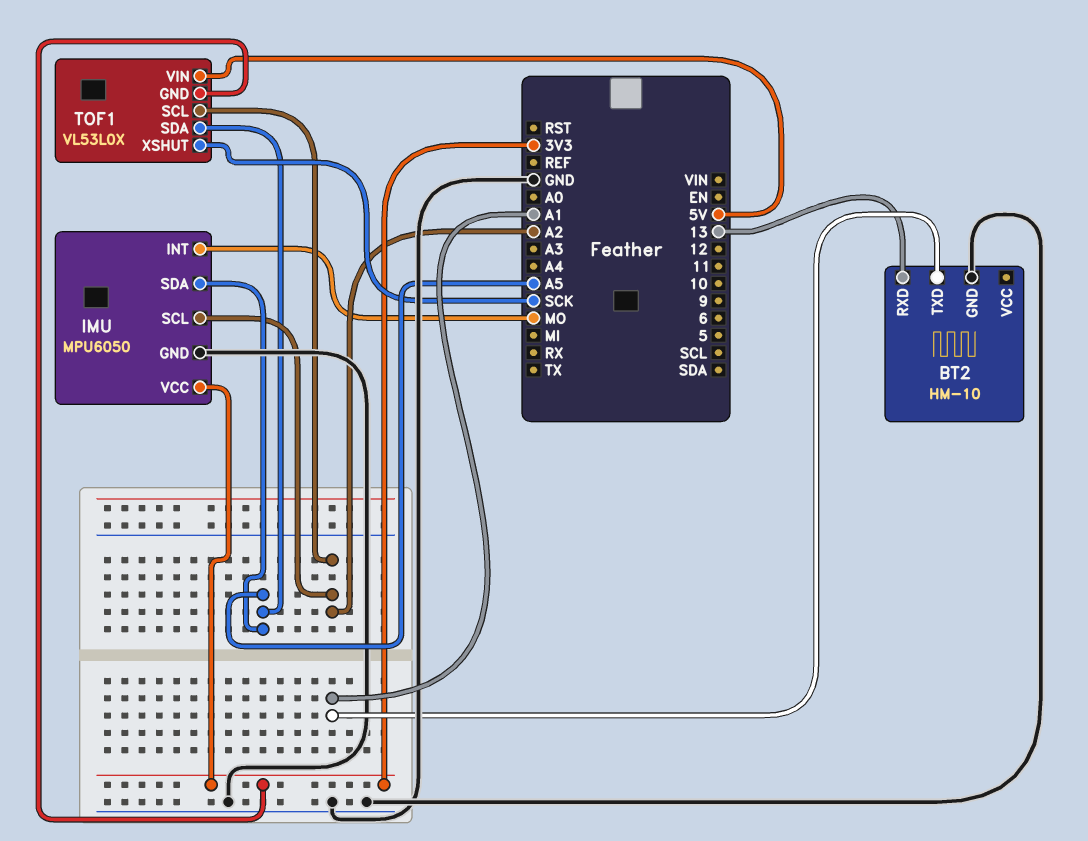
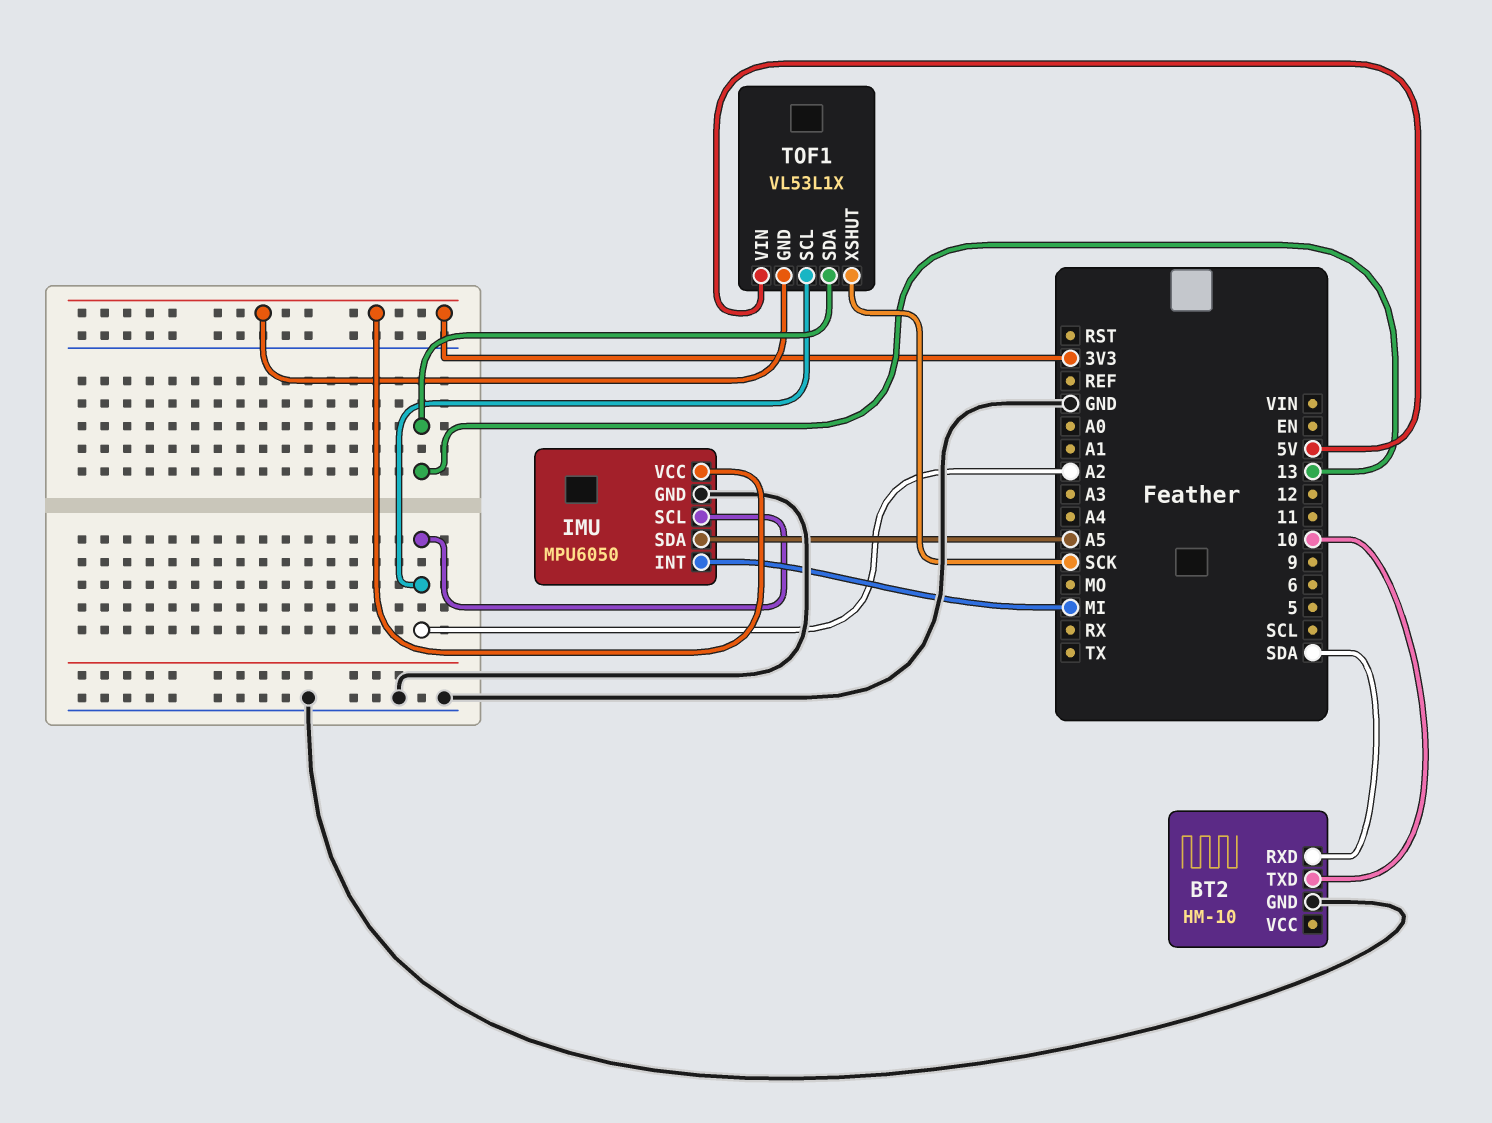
BT2 pin RXD: 13 -> SDA
BT2 pin TXD: A1 -> 10
IMU pin INT: MO -> MI
TOF1: VL53L0X -> VL53L1X
TOF1 pin SDA: A5 -> 13

